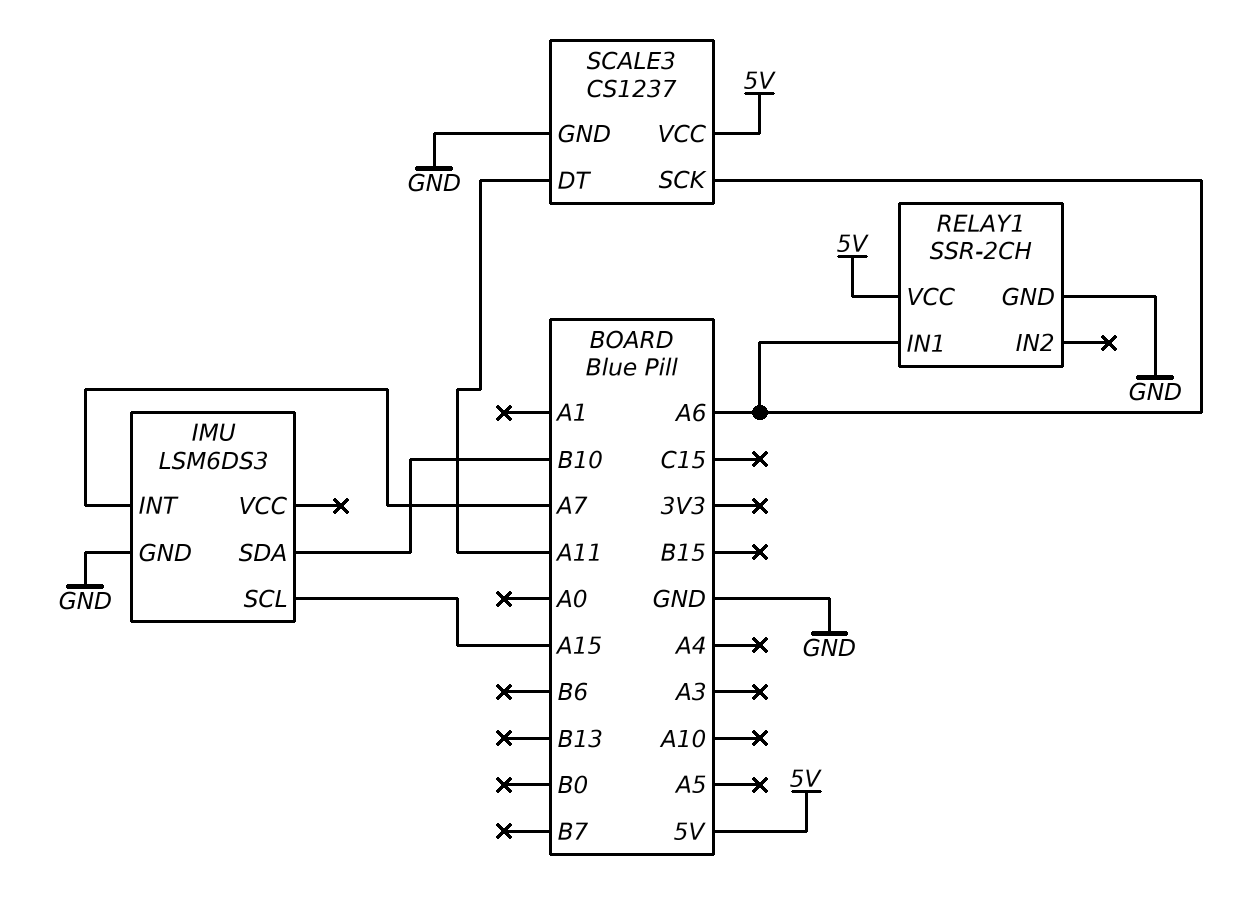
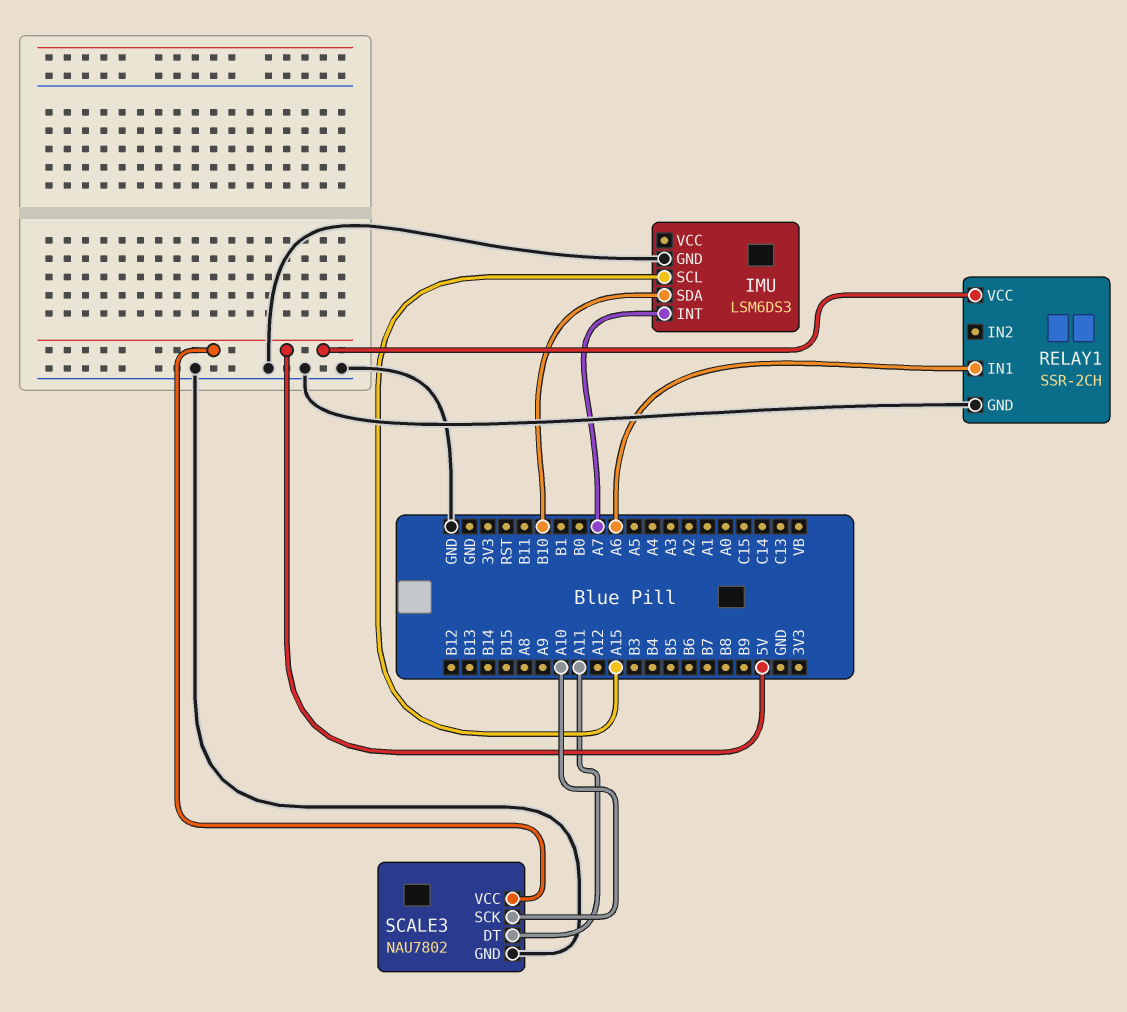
SCALE3: CS1237 -> NAU7802
SCALE3 pin SCK: A6 -> A10

